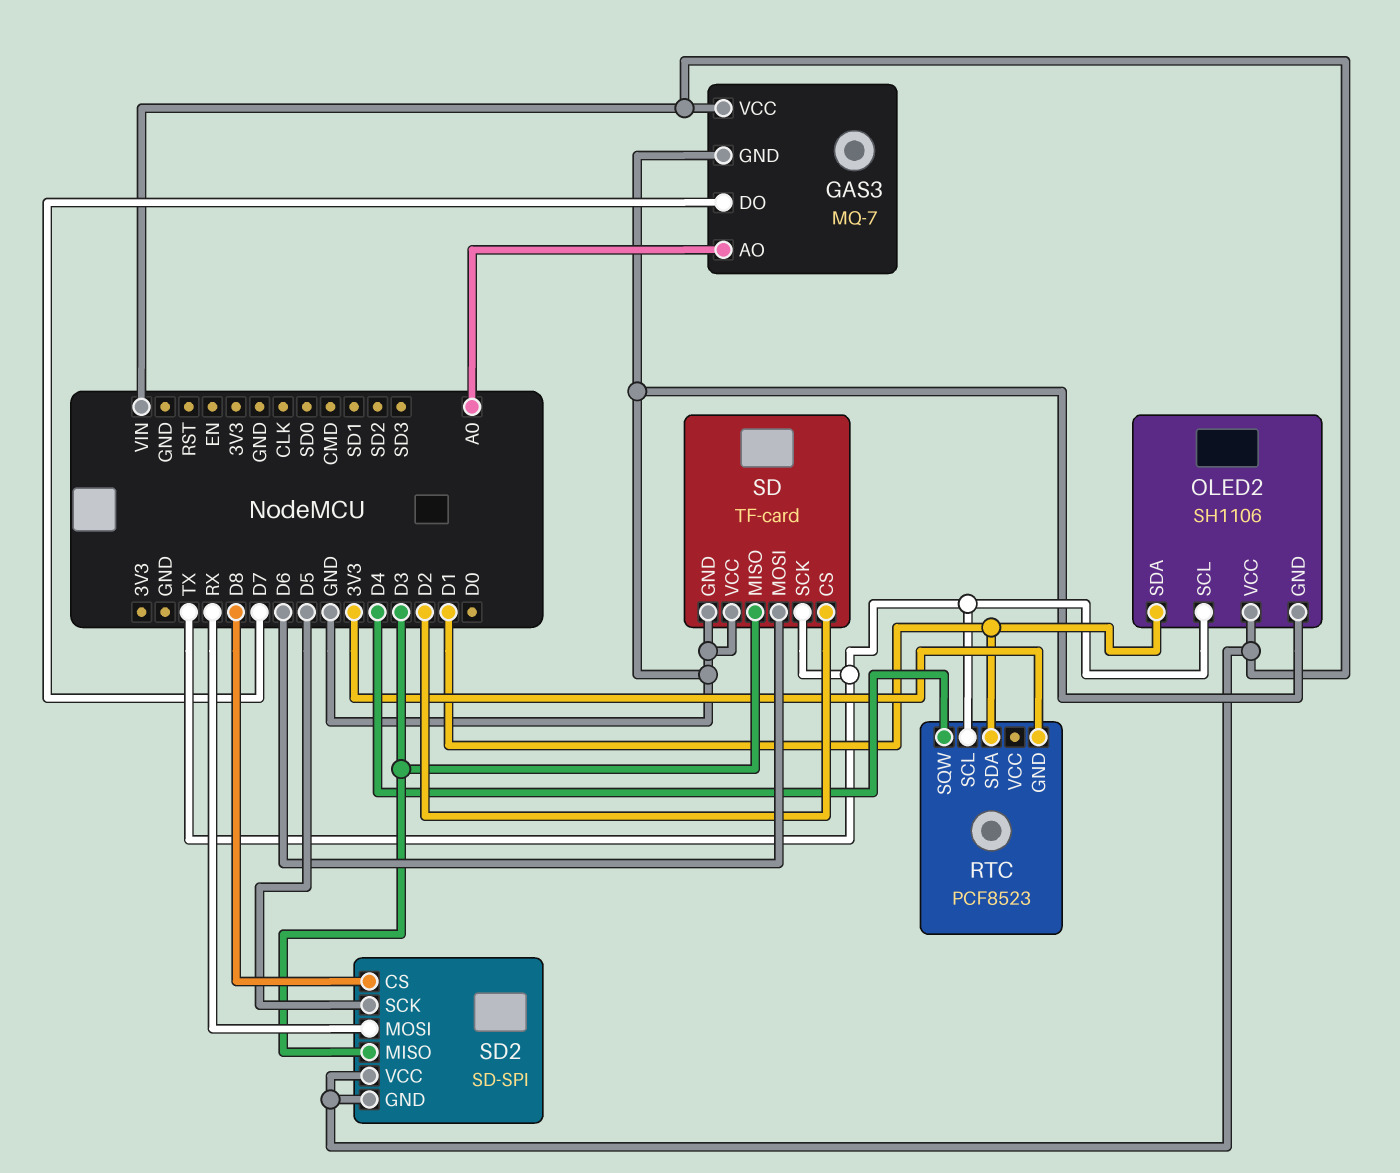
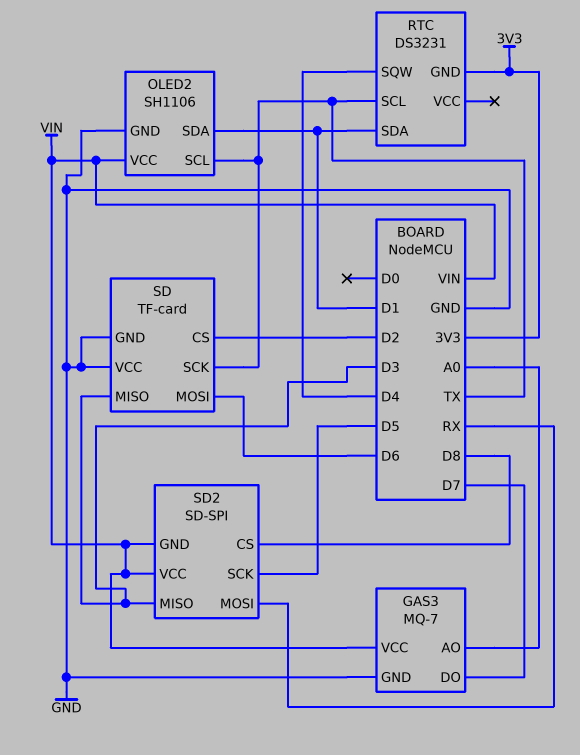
RTC: PCF8523 -> DS3231

